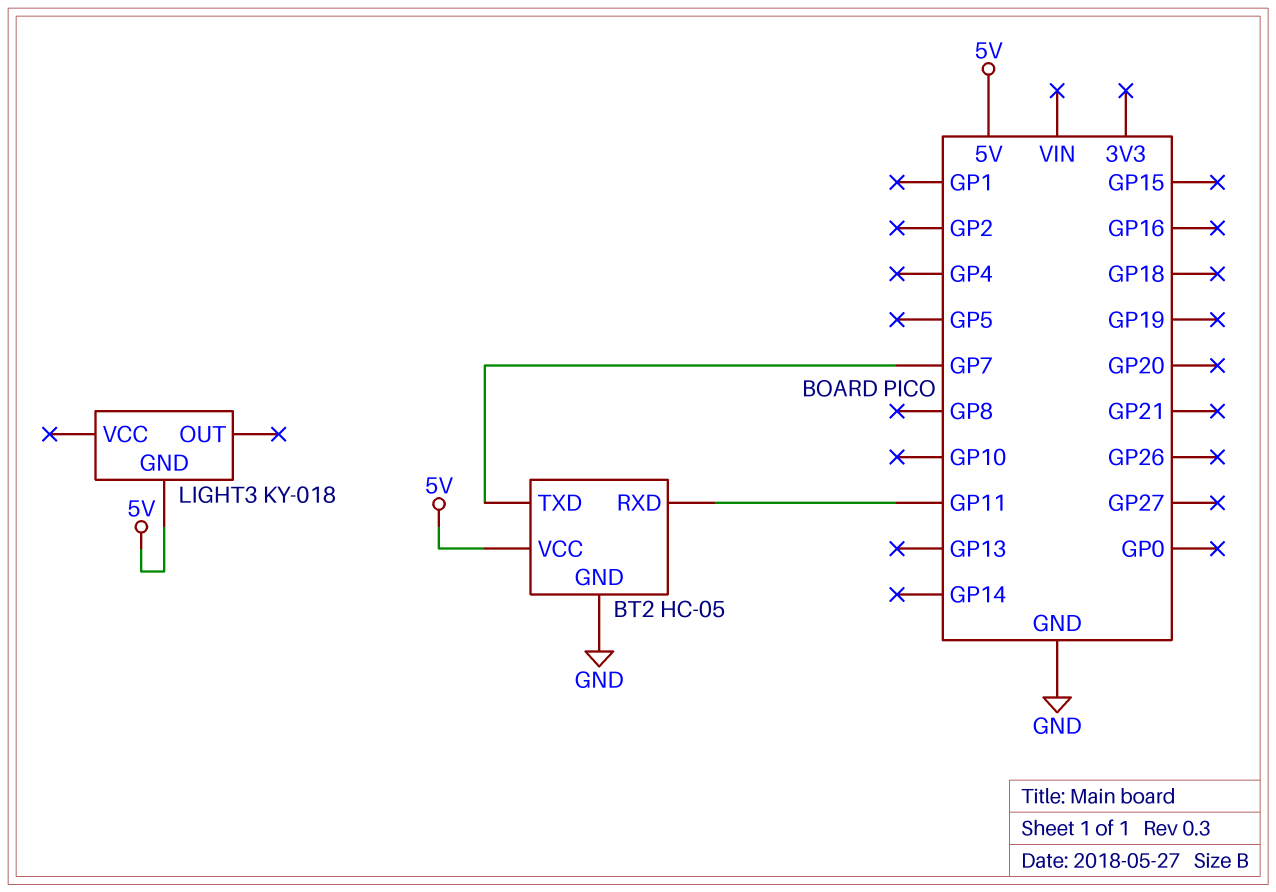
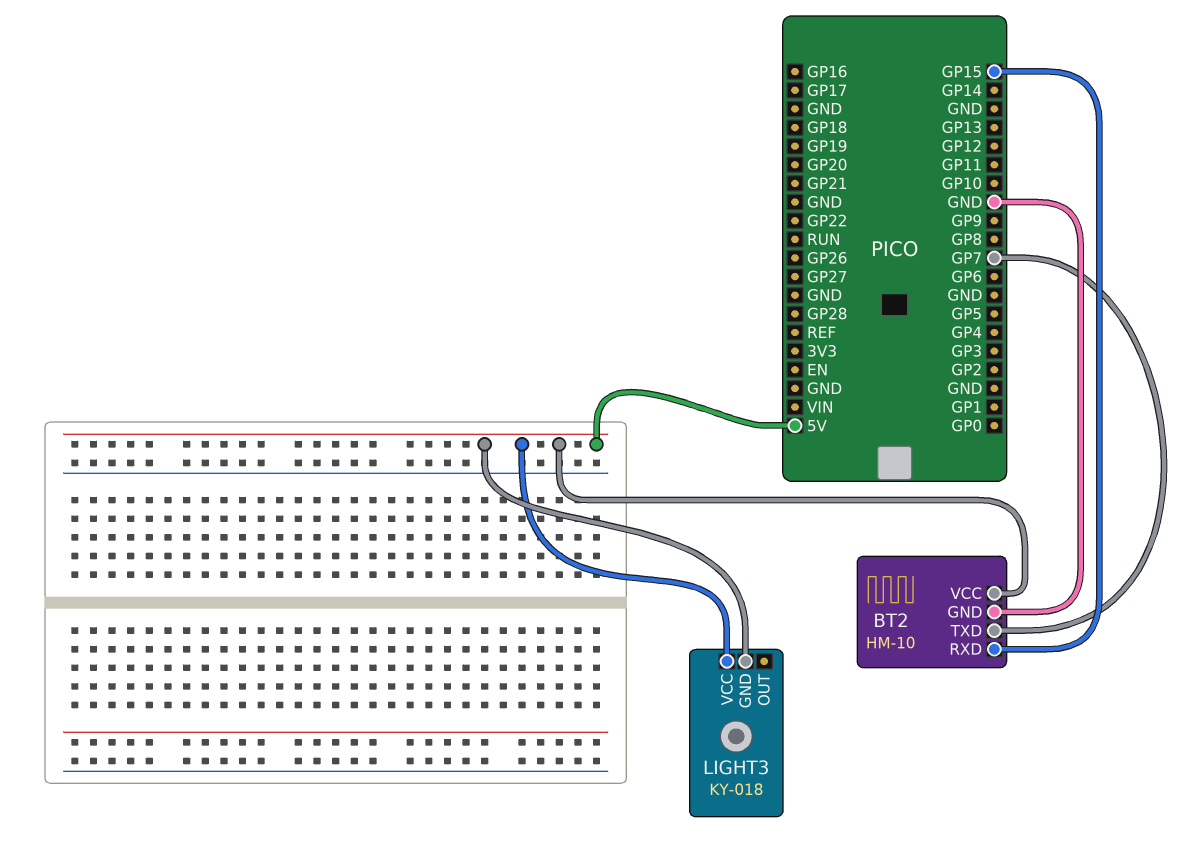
BT2: HC-05 -> HM-10
BT2 pin RXD: GP11 -> GP15
LIGHT3 pin VCC: none -> 5V

